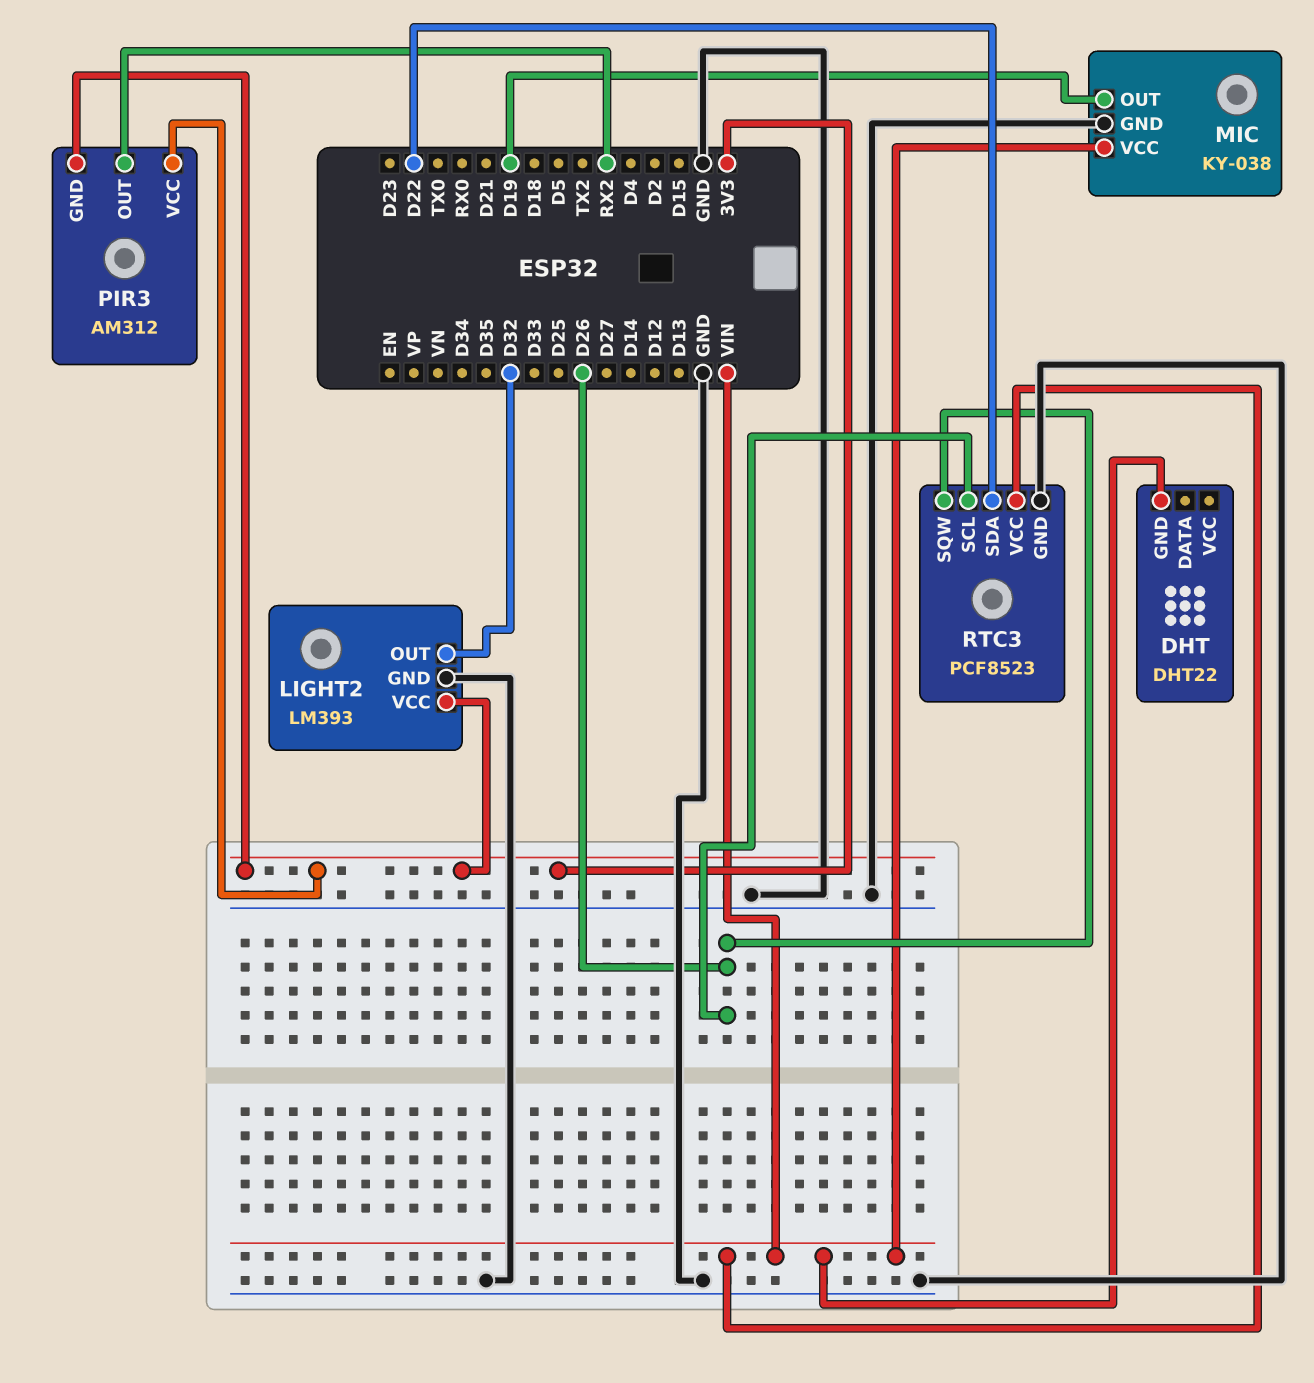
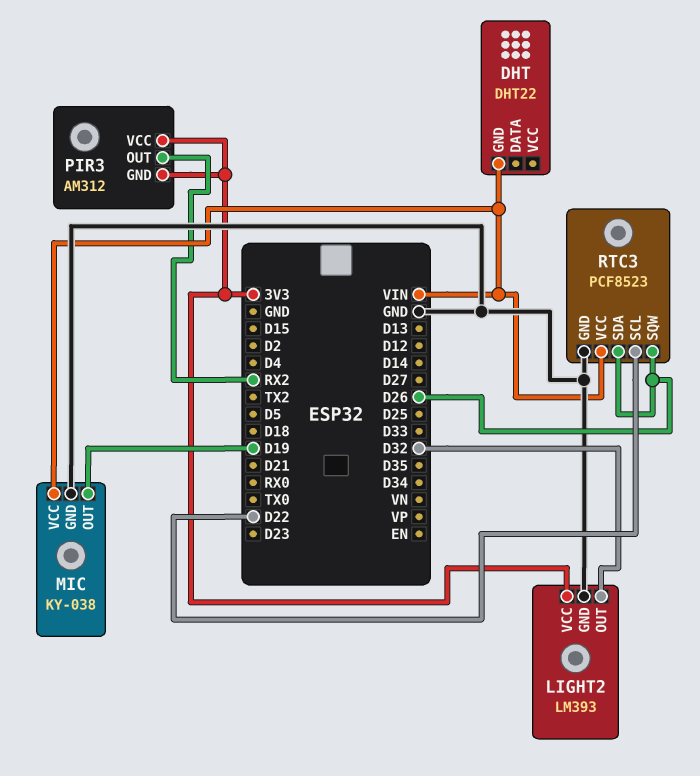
RTC3 pin SCL: D26 -> D22
RTC3 pin SDA: D22 -> D26

